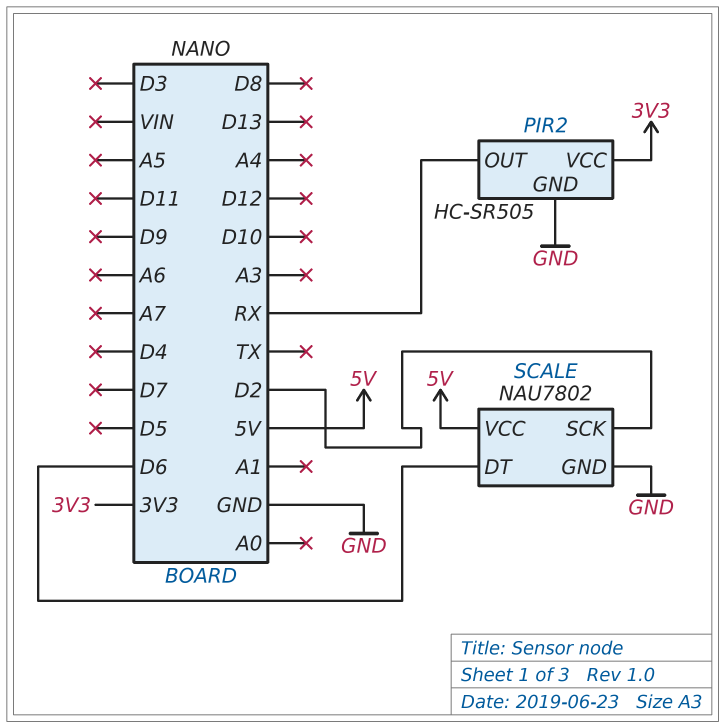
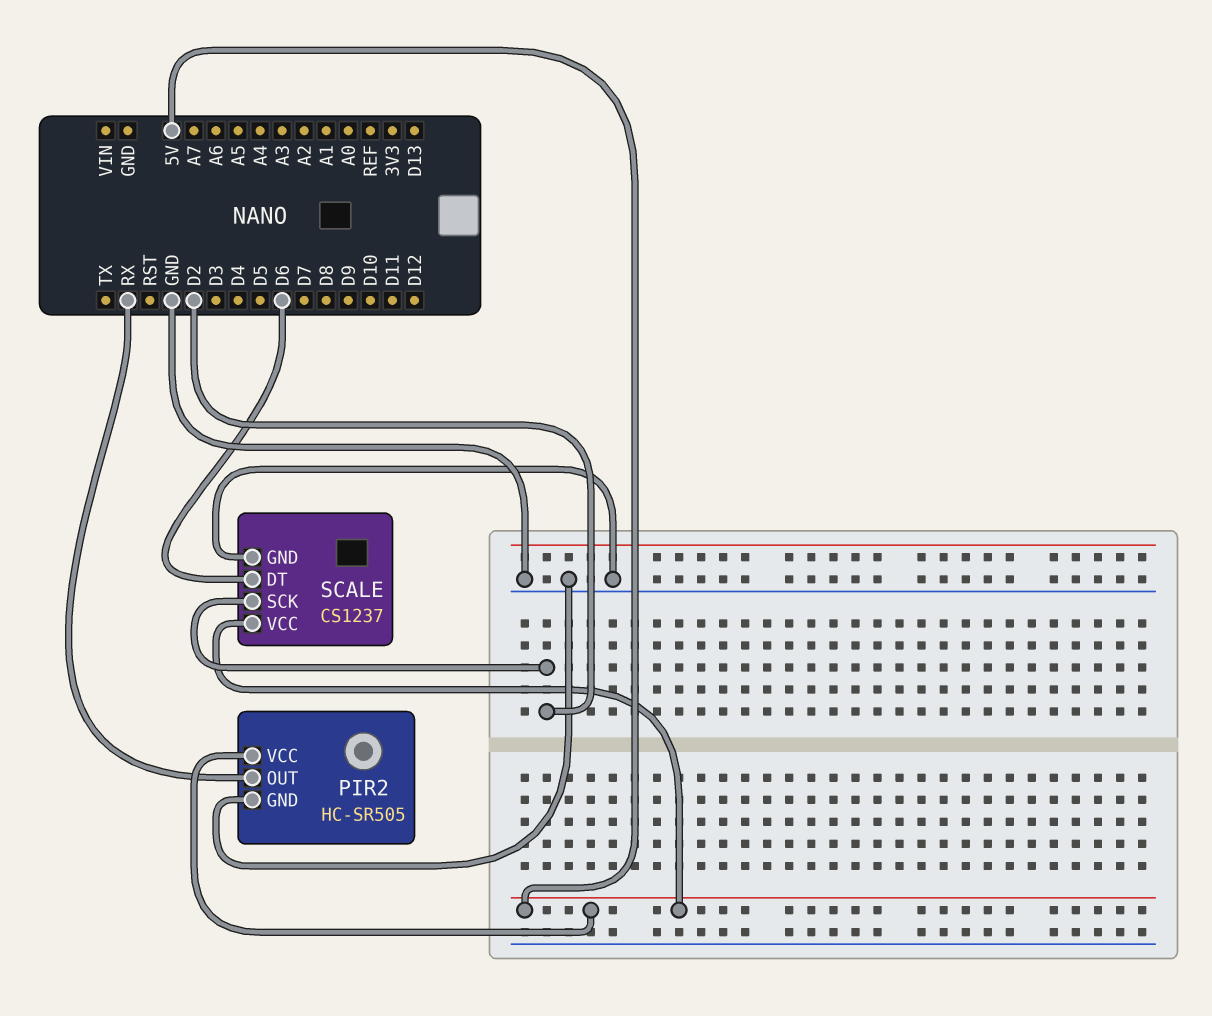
PIR2 pin VCC: 3V3 -> 5V
SCALE: NAU7802 -> CS1237

